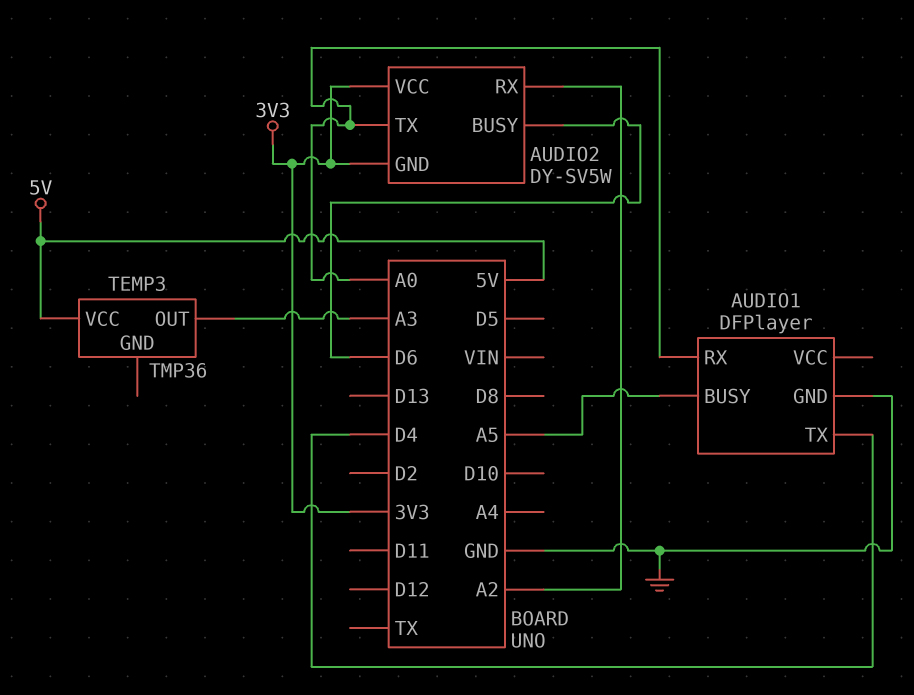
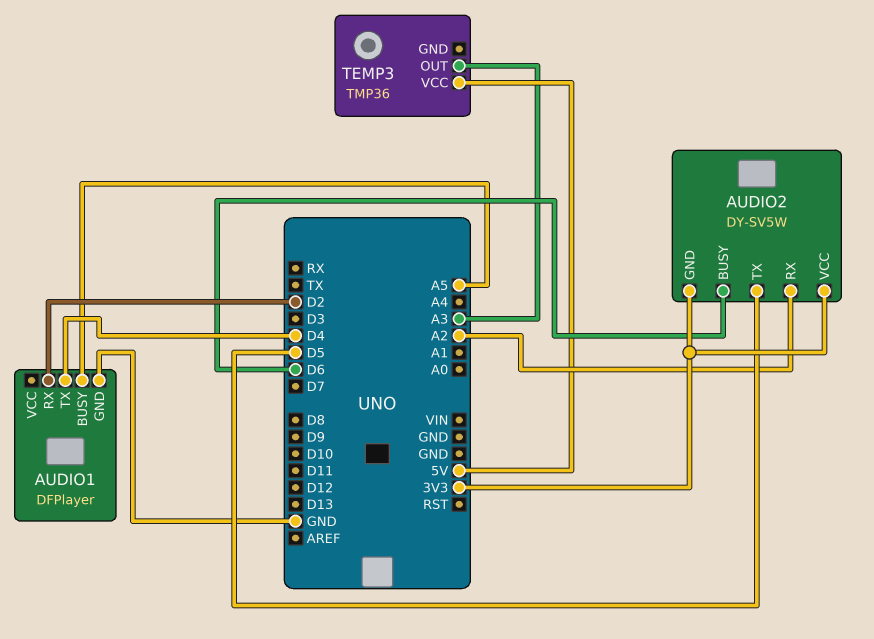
AUDIO1 pin RX: A0 -> D2
AUDIO2 pin TX: A0 -> D5

